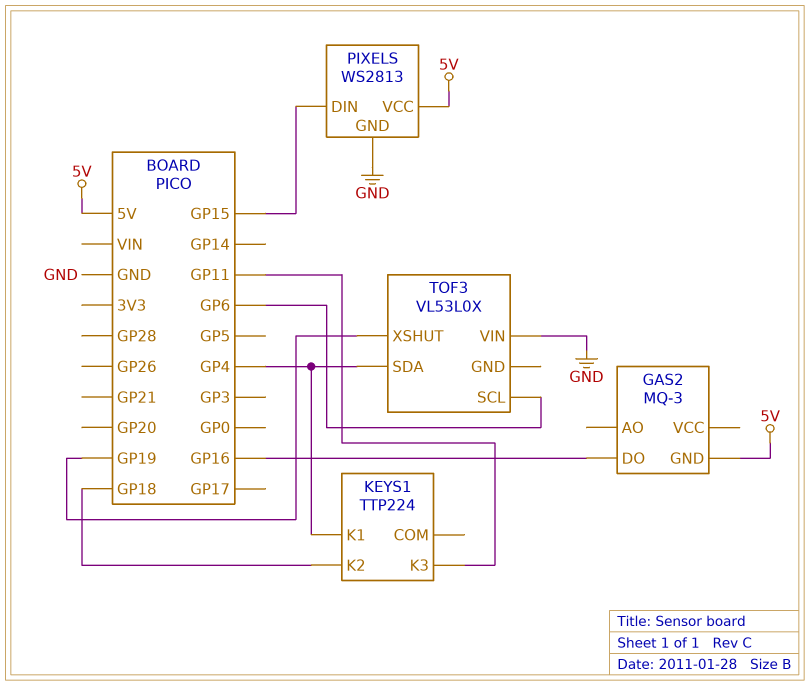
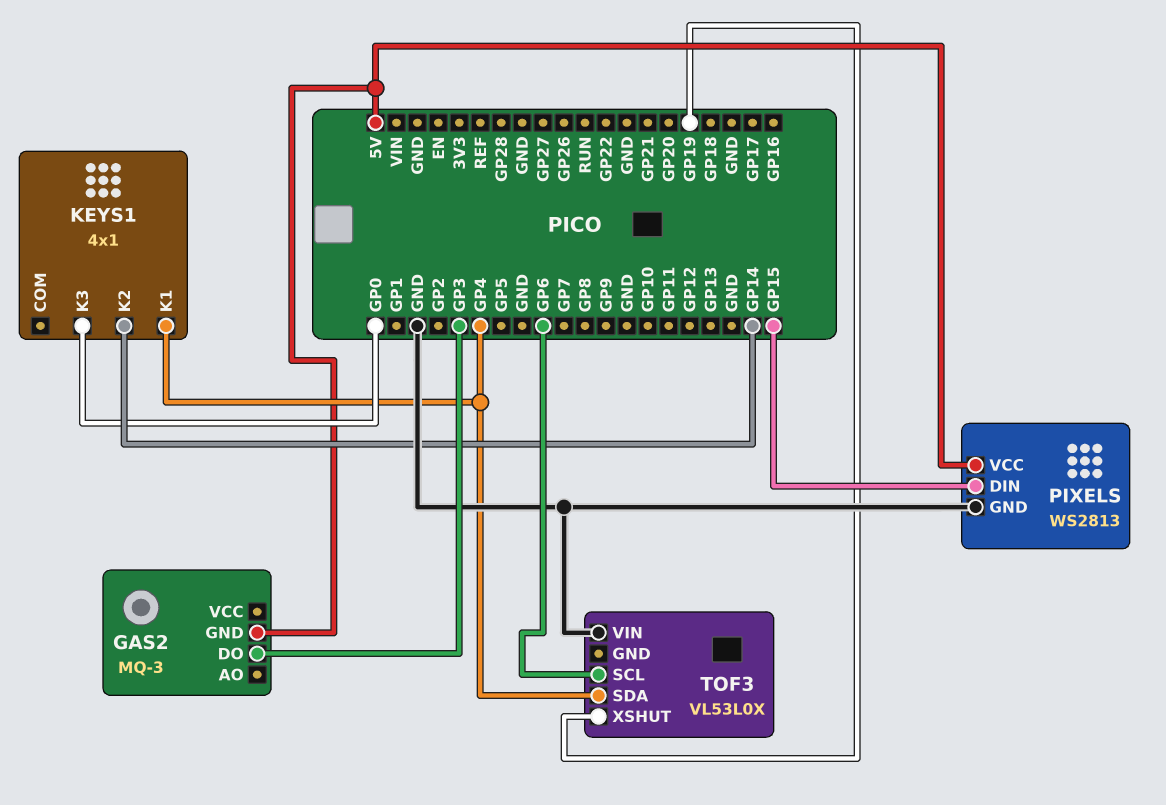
GAS2 pin DO: GP16 -> GP3
KEYS1: TTP224 -> 4x1
KEYS1 pin K2: GP18 -> GP14
KEYS1 pin K3: GP11 -> GP0

